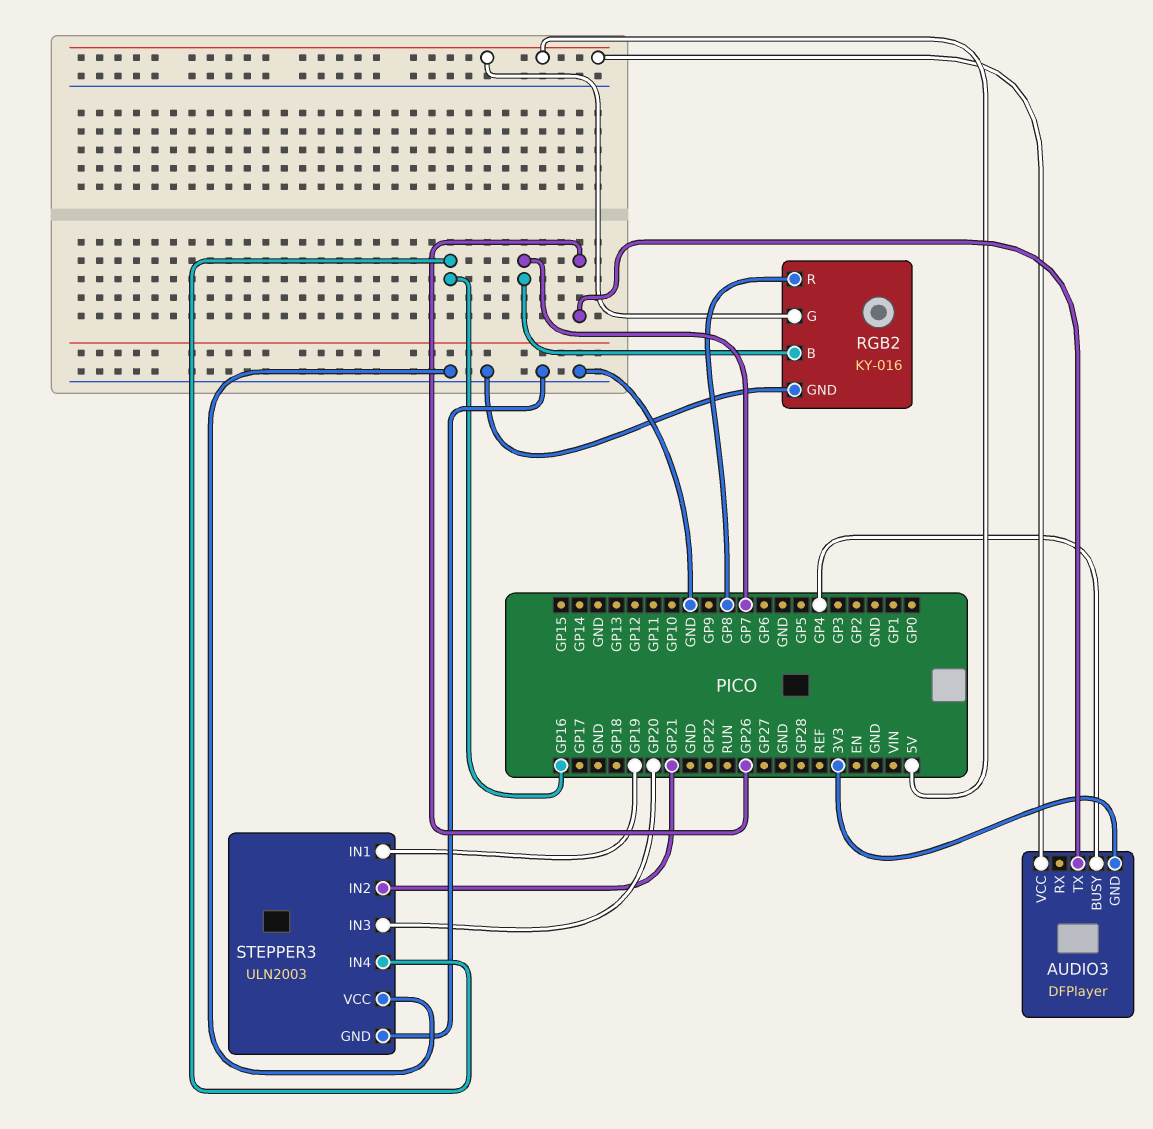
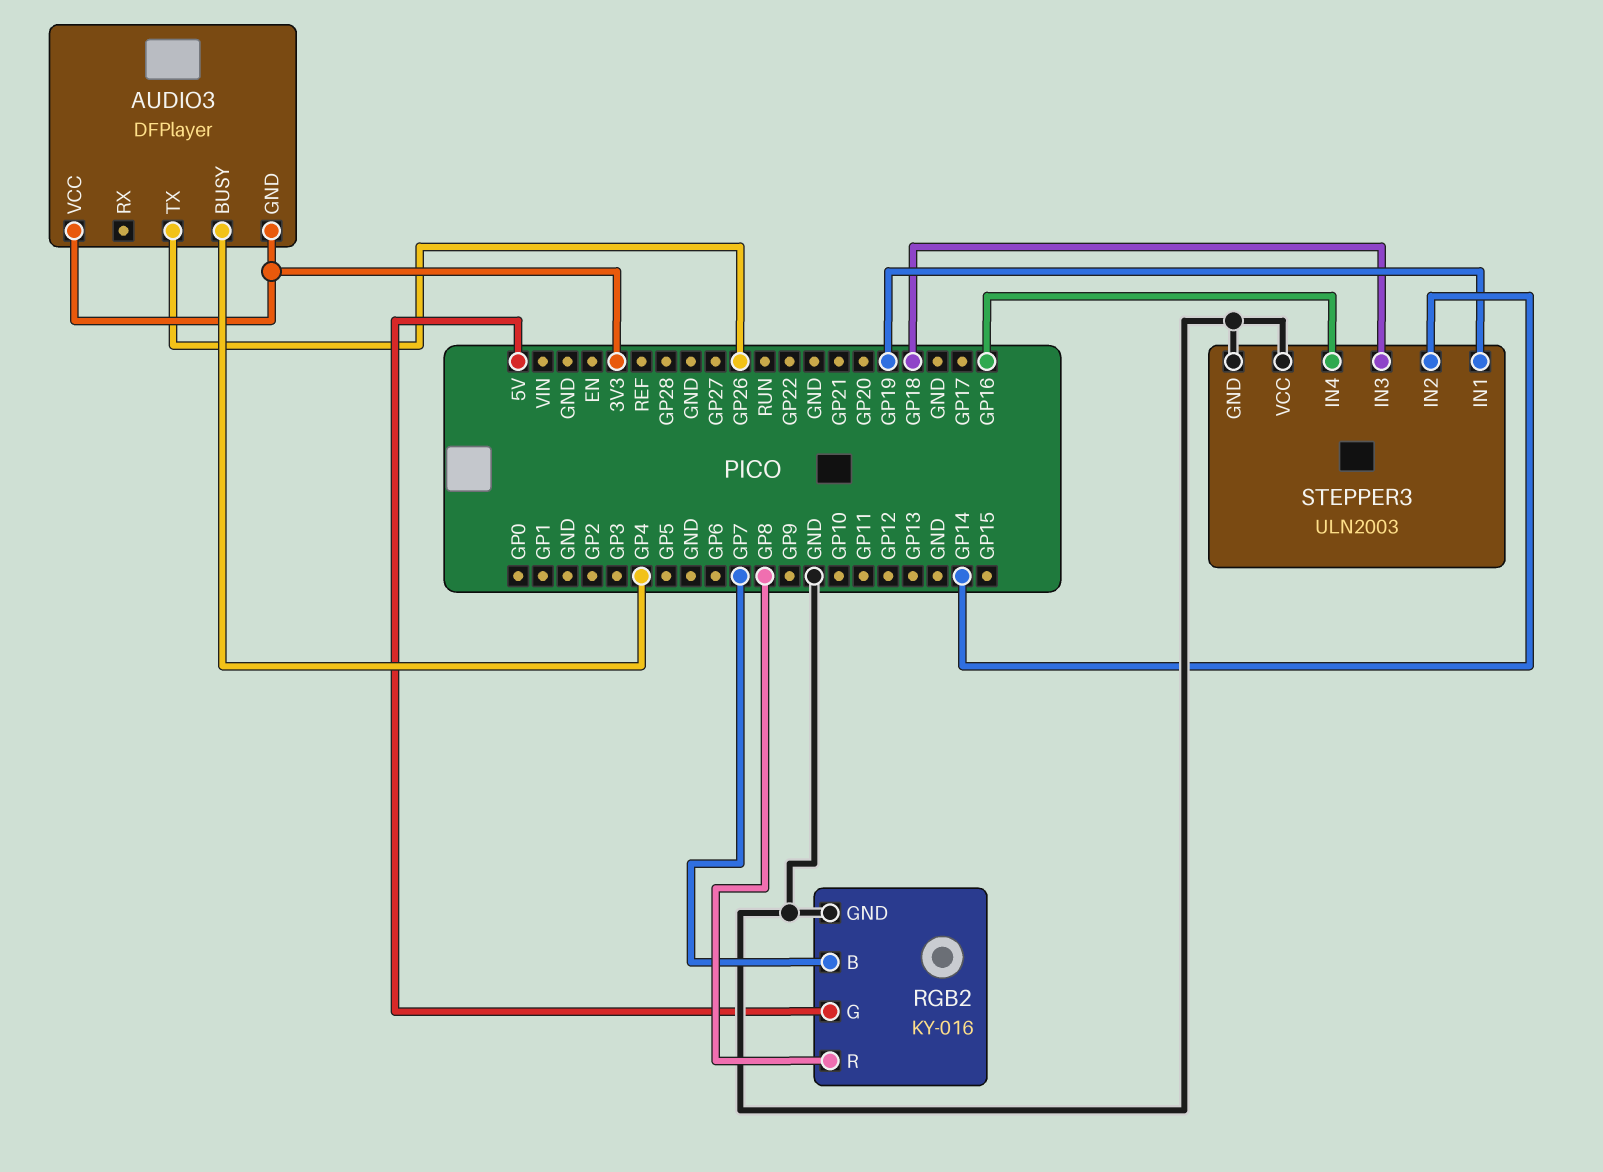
AUDIO3 pin VCC: 5V -> 3V3
STEPPER3 pin IN2: GP21 -> GP14
STEPPER3 pin IN3: GP20 -> GP18

